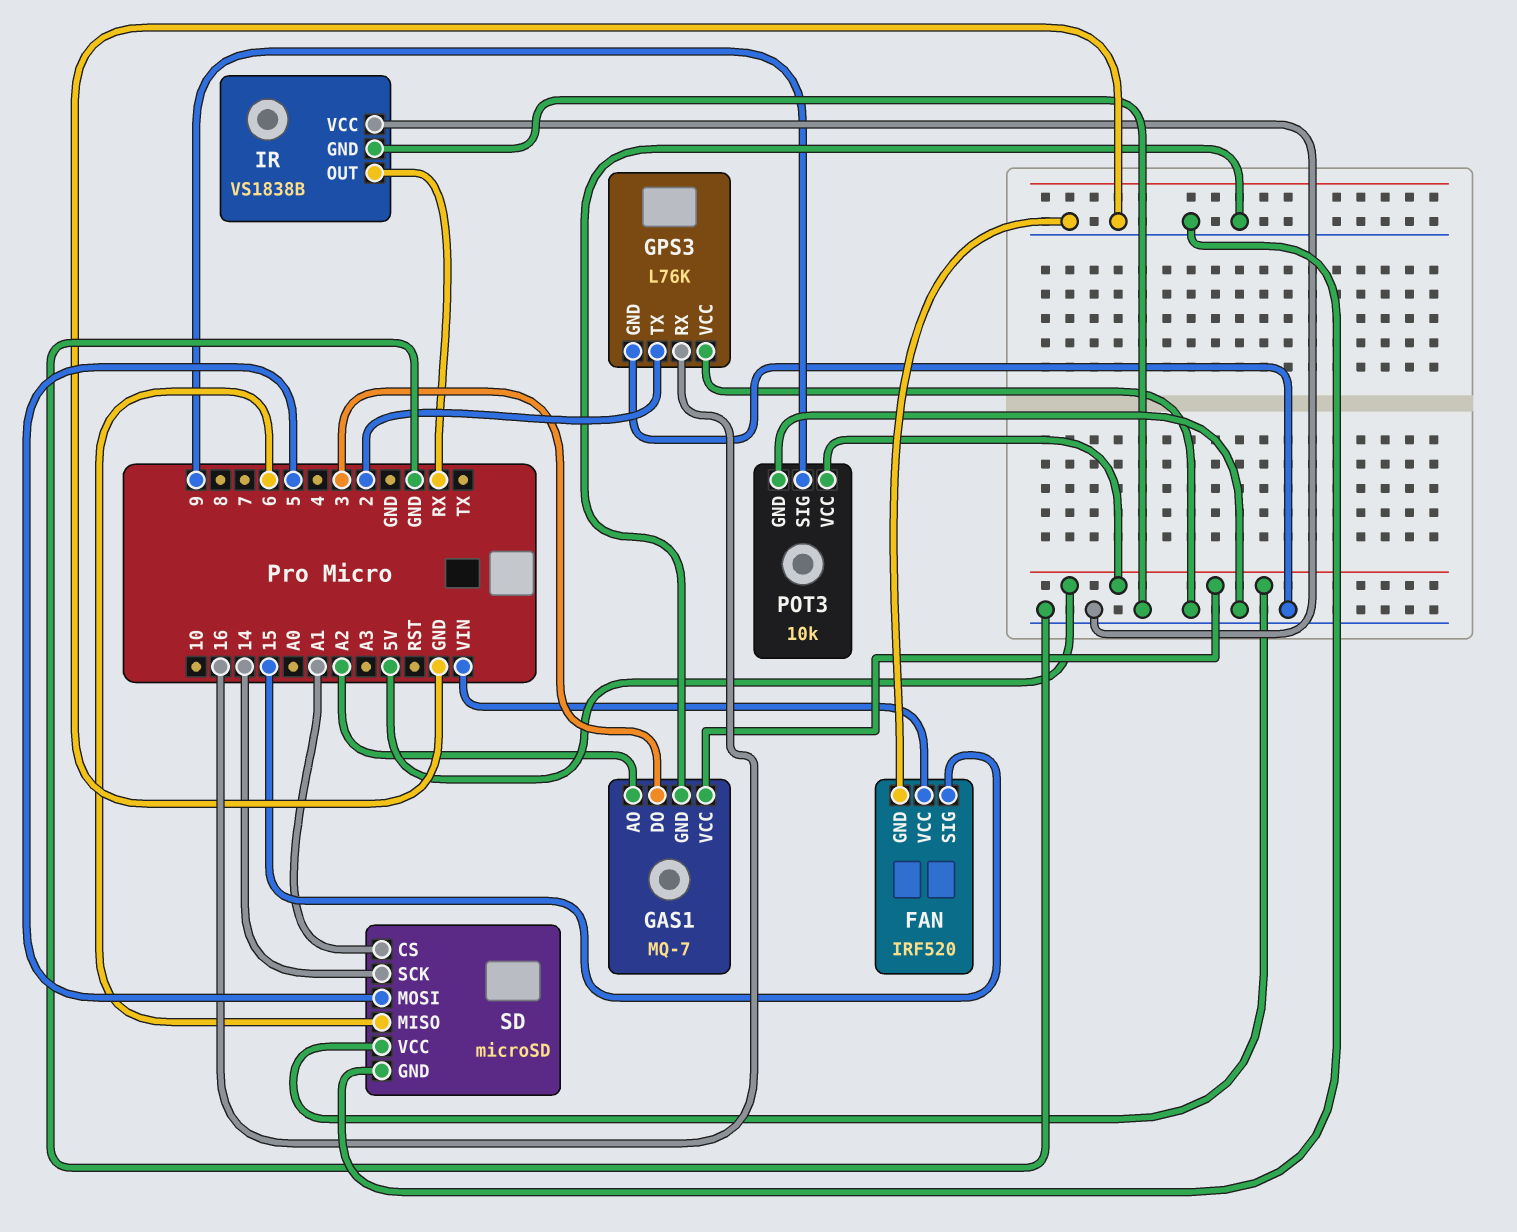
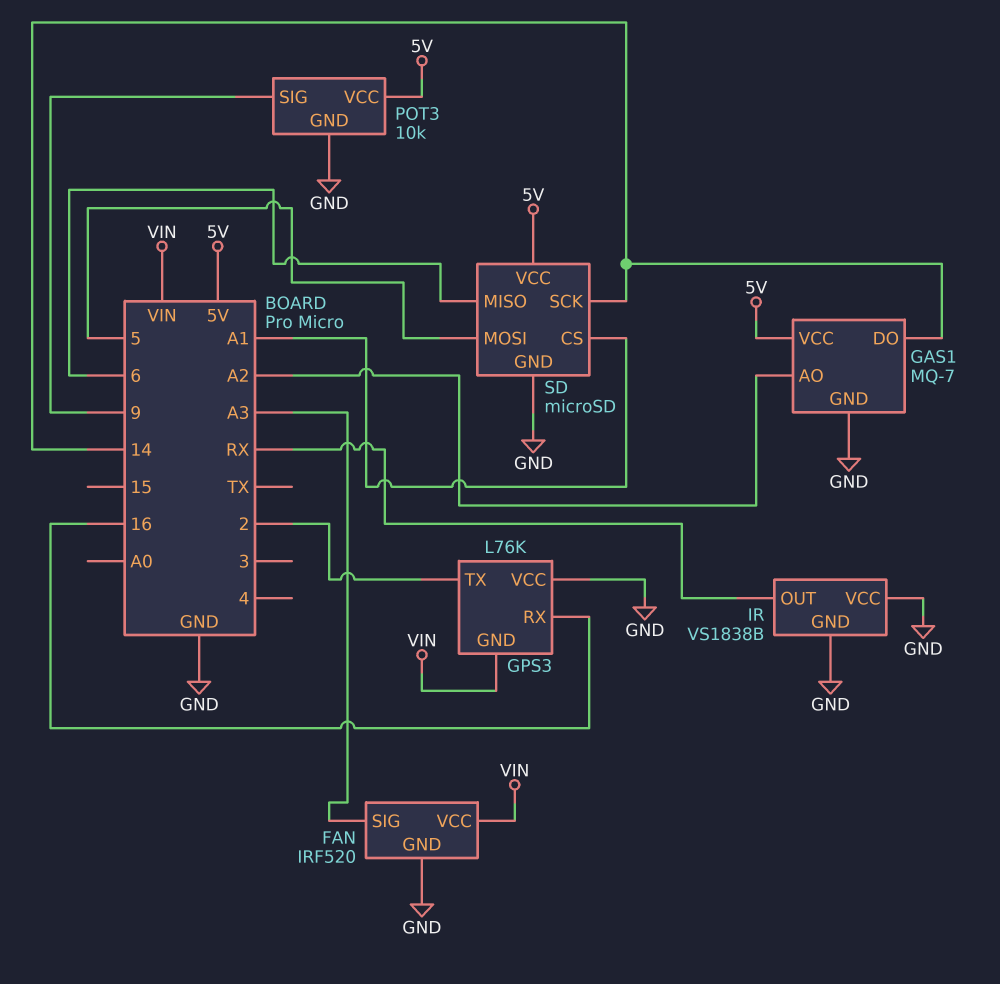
FAN pin SIG: 15 -> A3
GAS1 pin DO: 3 -> 14
GPS3 pin GND: GND -> VIN

